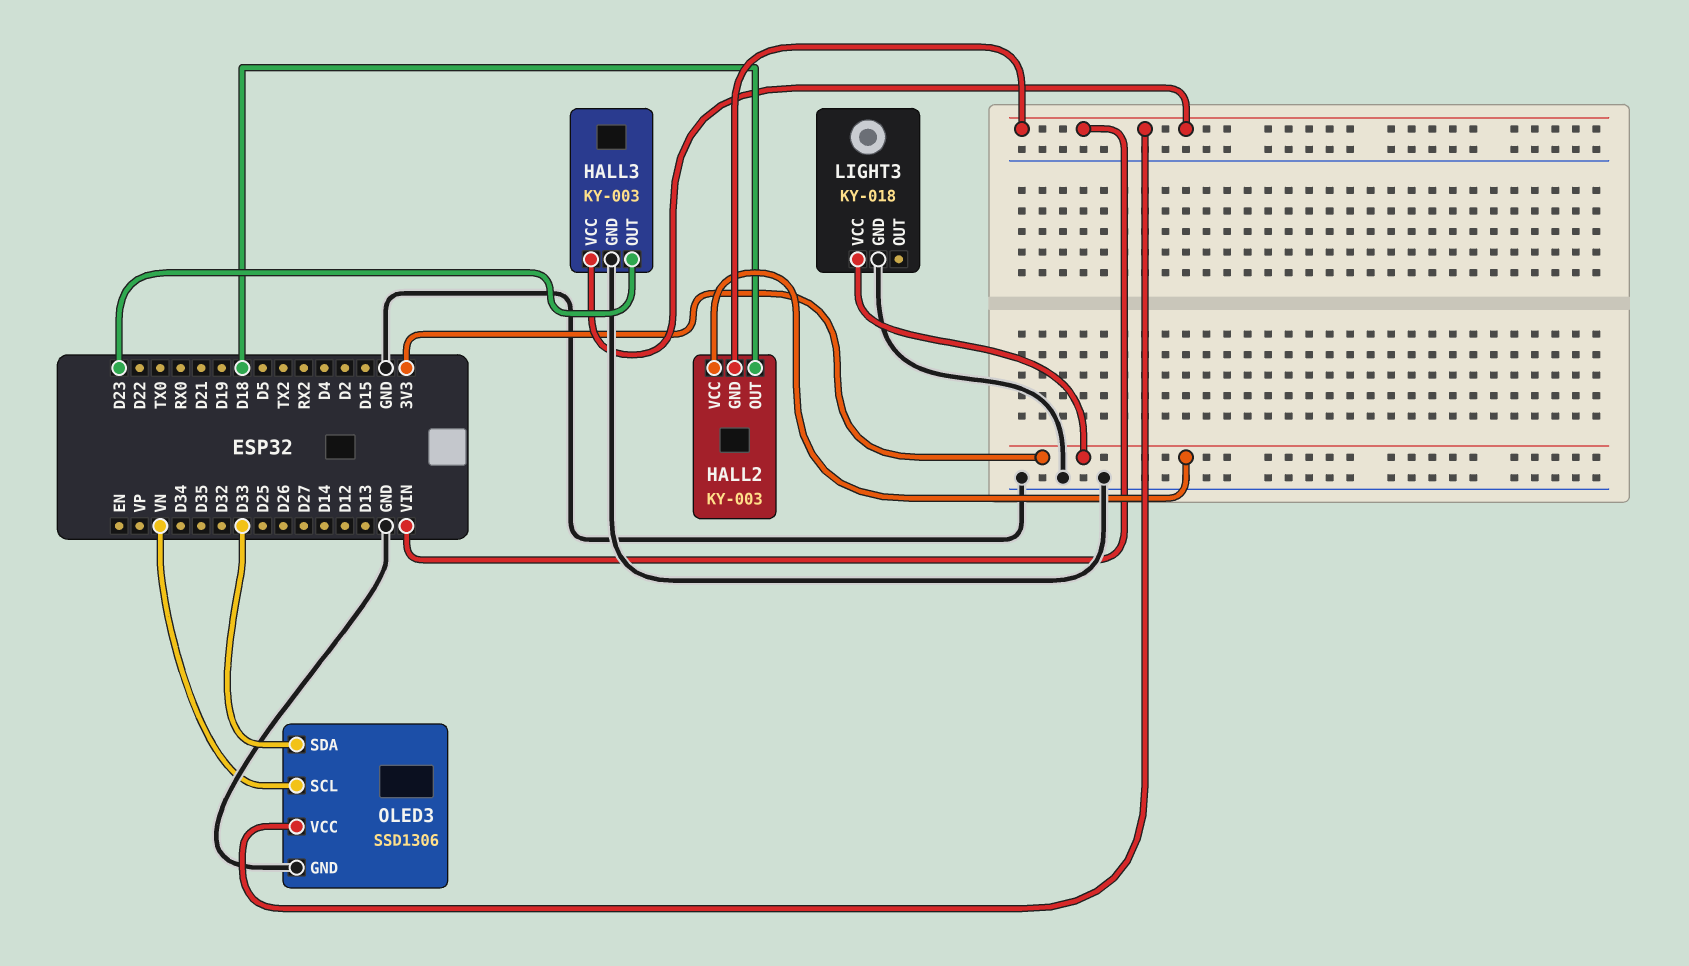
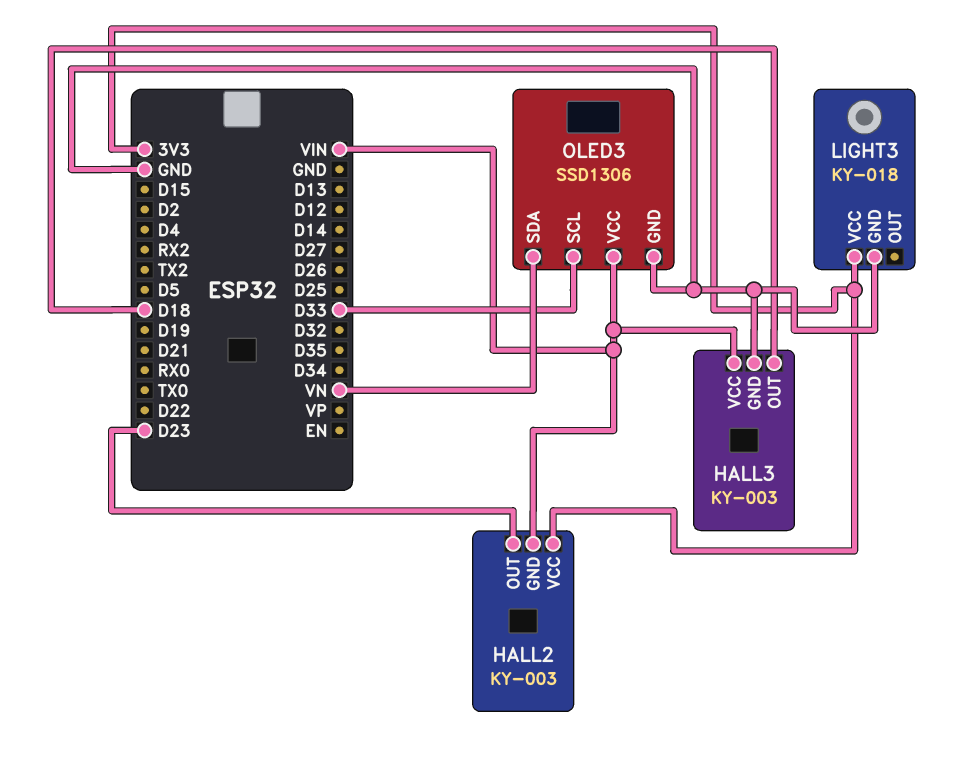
HALL2 pin OUT: D18 -> D23
HALL3 pin OUT: D23 -> D18
OLED3 pin SCL: VN -> D33
OLED3 pin SDA: D33 -> VN

